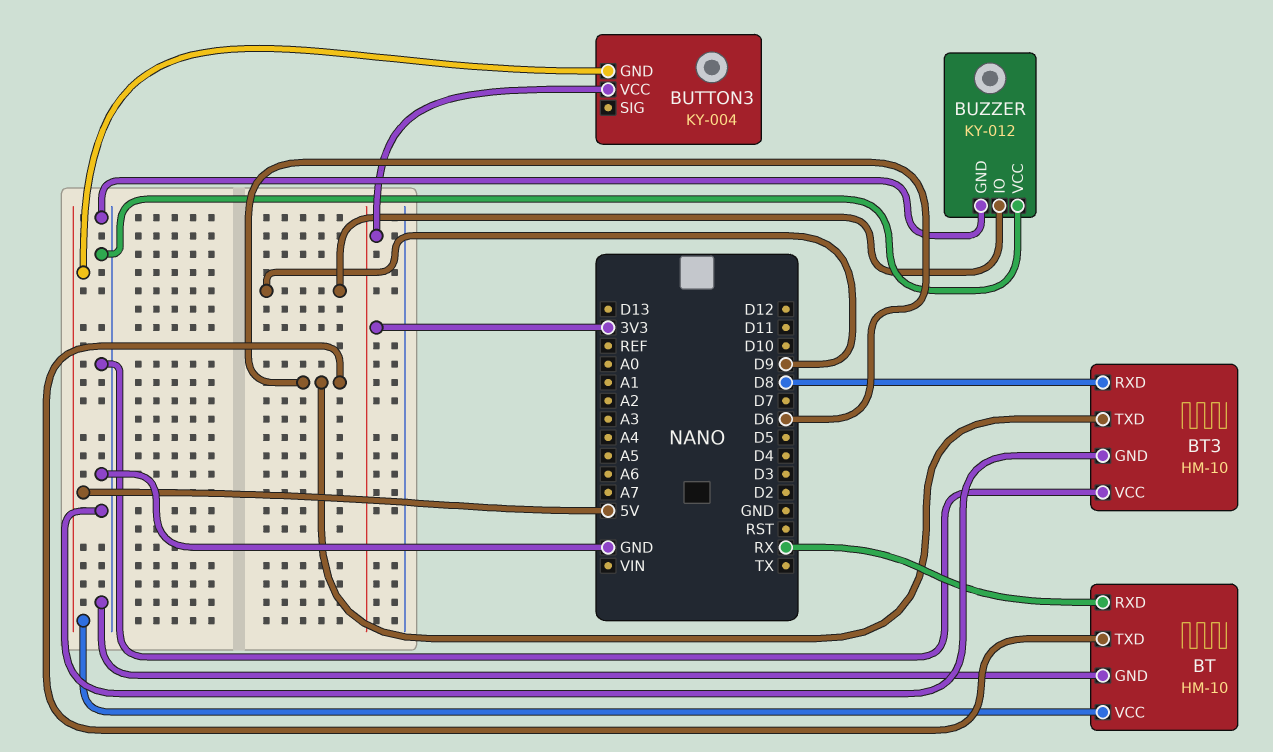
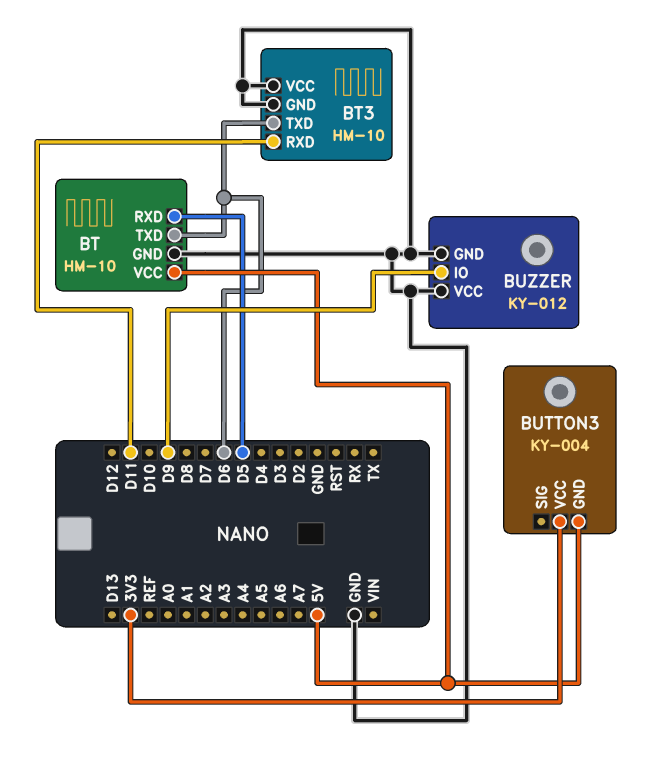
BT pin RXD: RX -> D5
BT3 pin RXD: D8 -> D11

